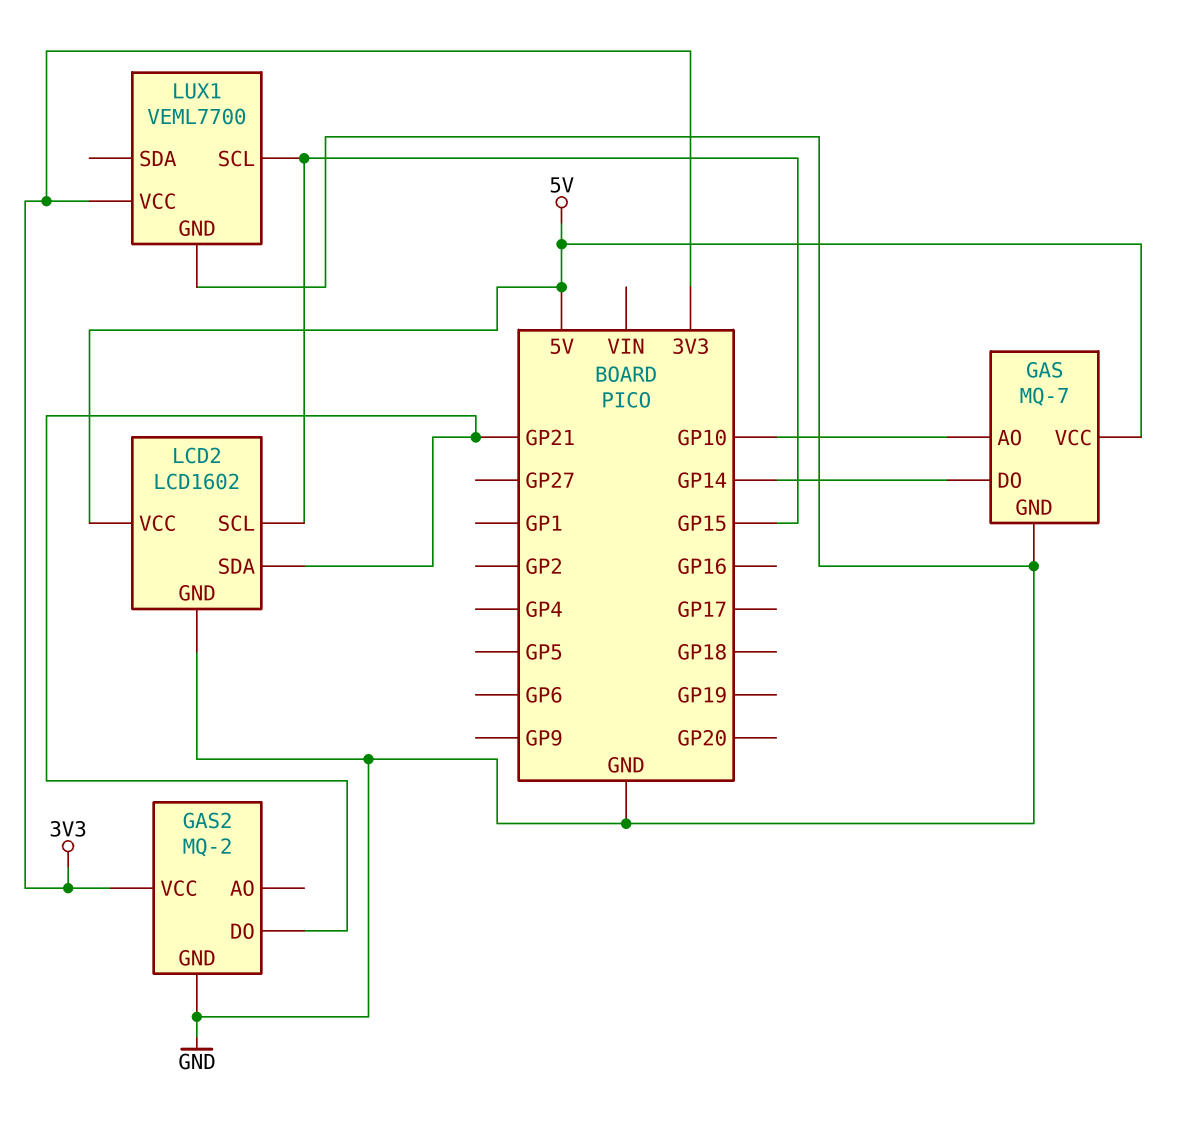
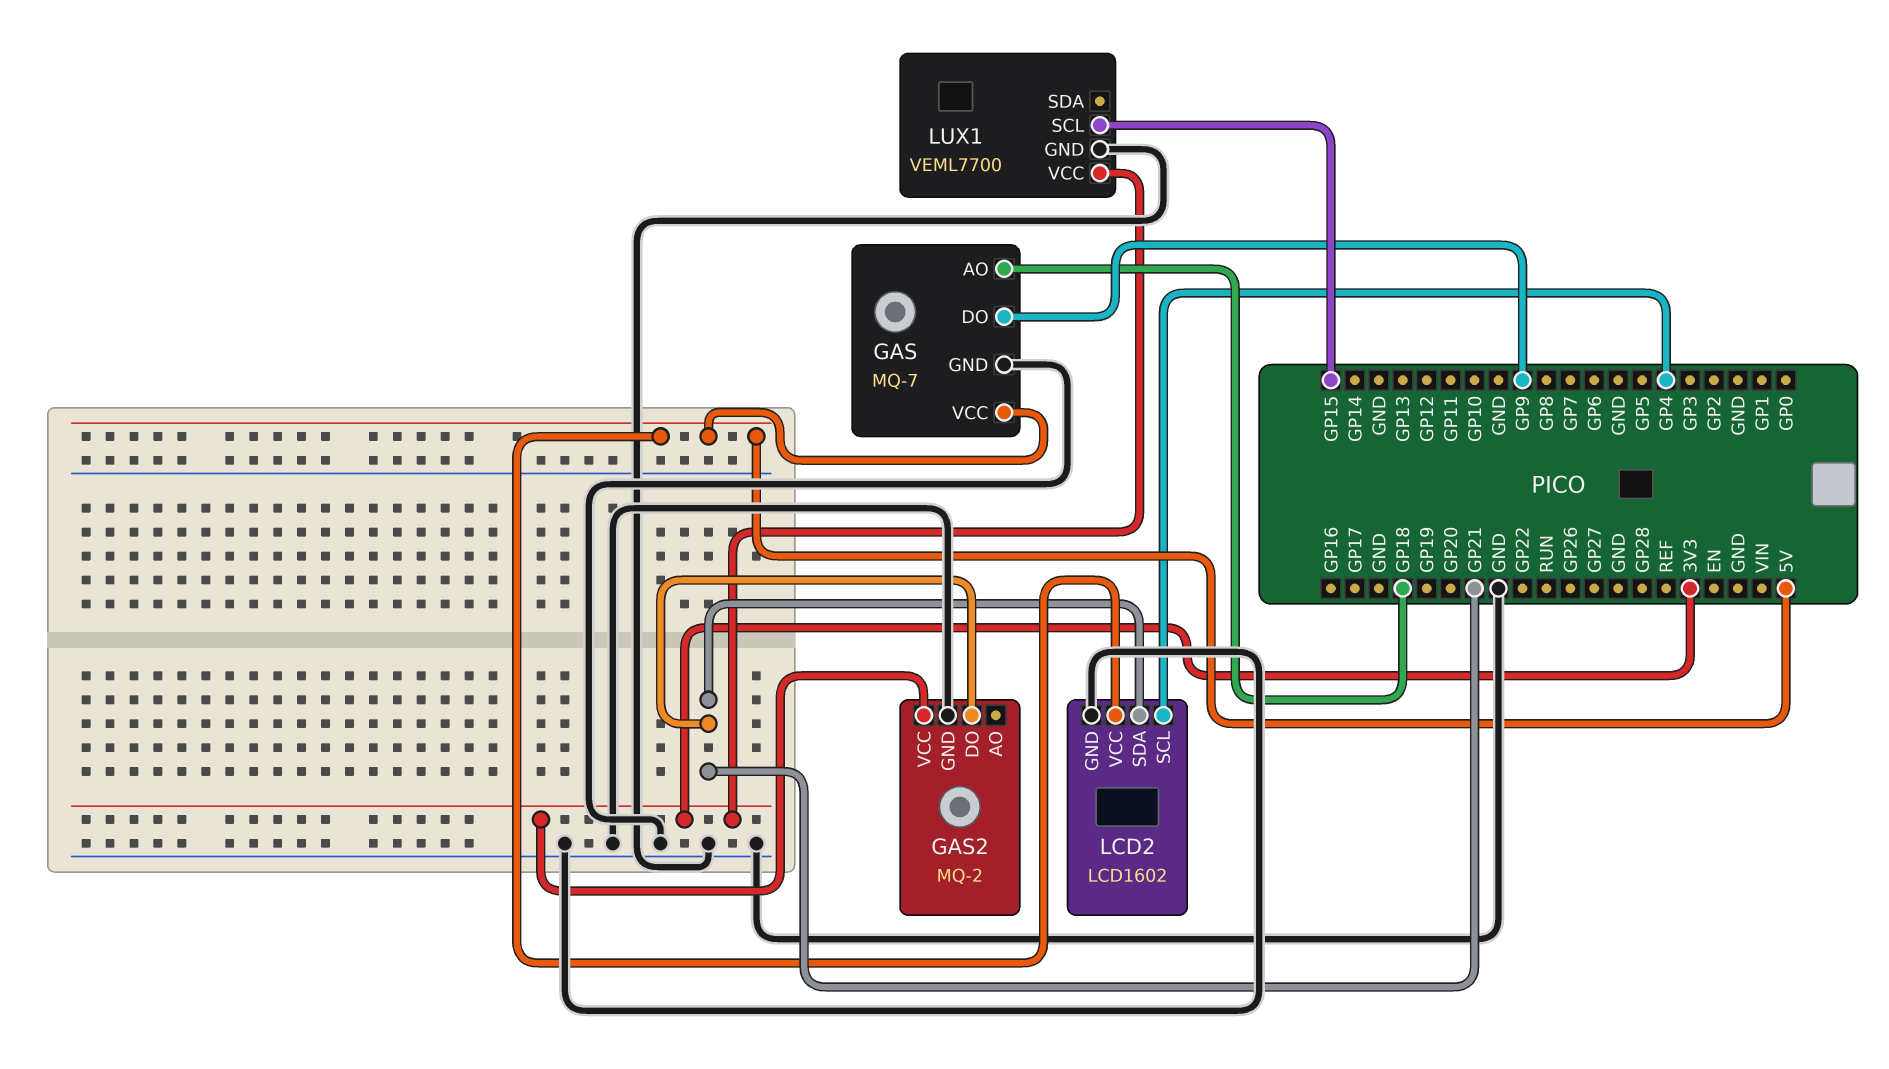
GAS pin AO: GP10 -> GP18
GAS pin DO: GP14 -> GP9
LCD2 pin SCL: GP15 -> GP4

